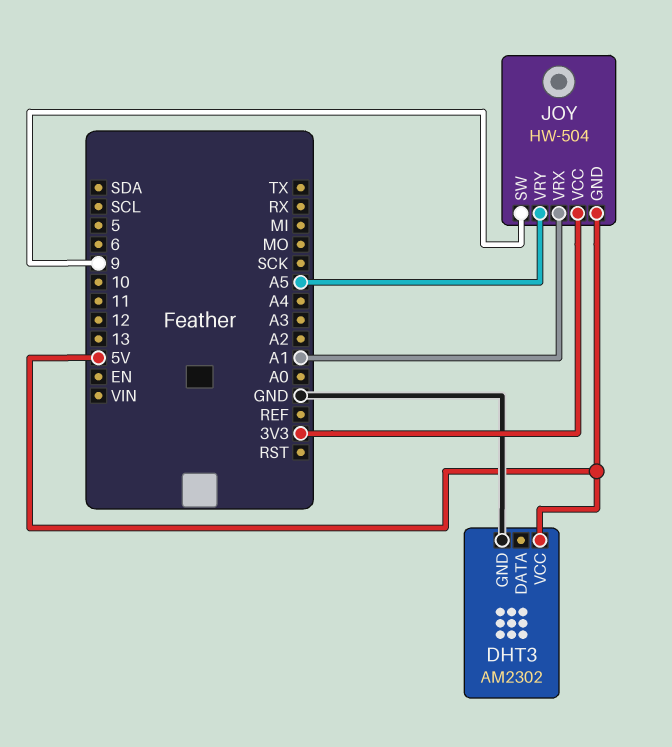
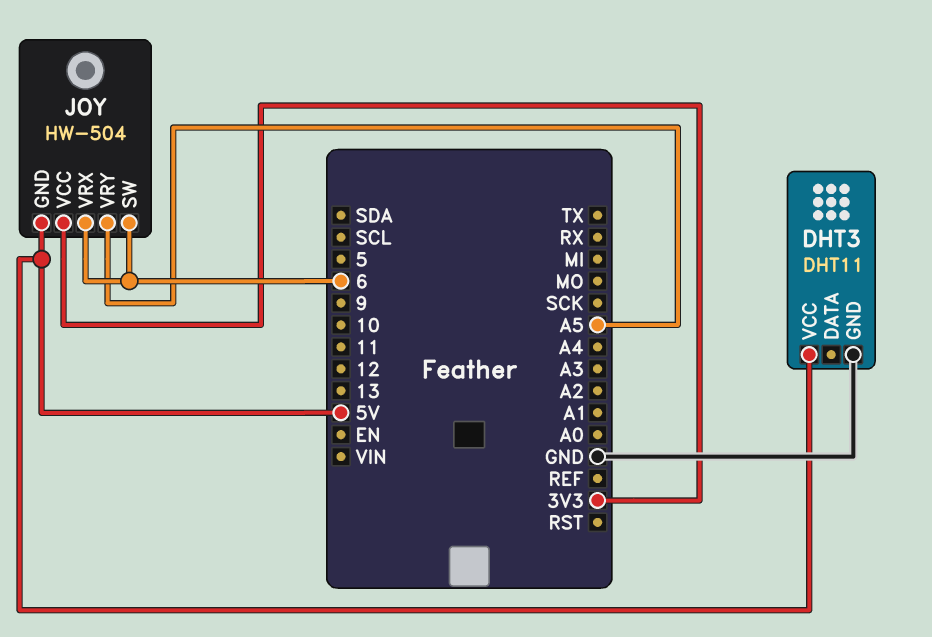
DHT3: AM2302 -> DHT11
JOY pin SW: 9 -> 6
JOY pin VRX: A1 -> 6

